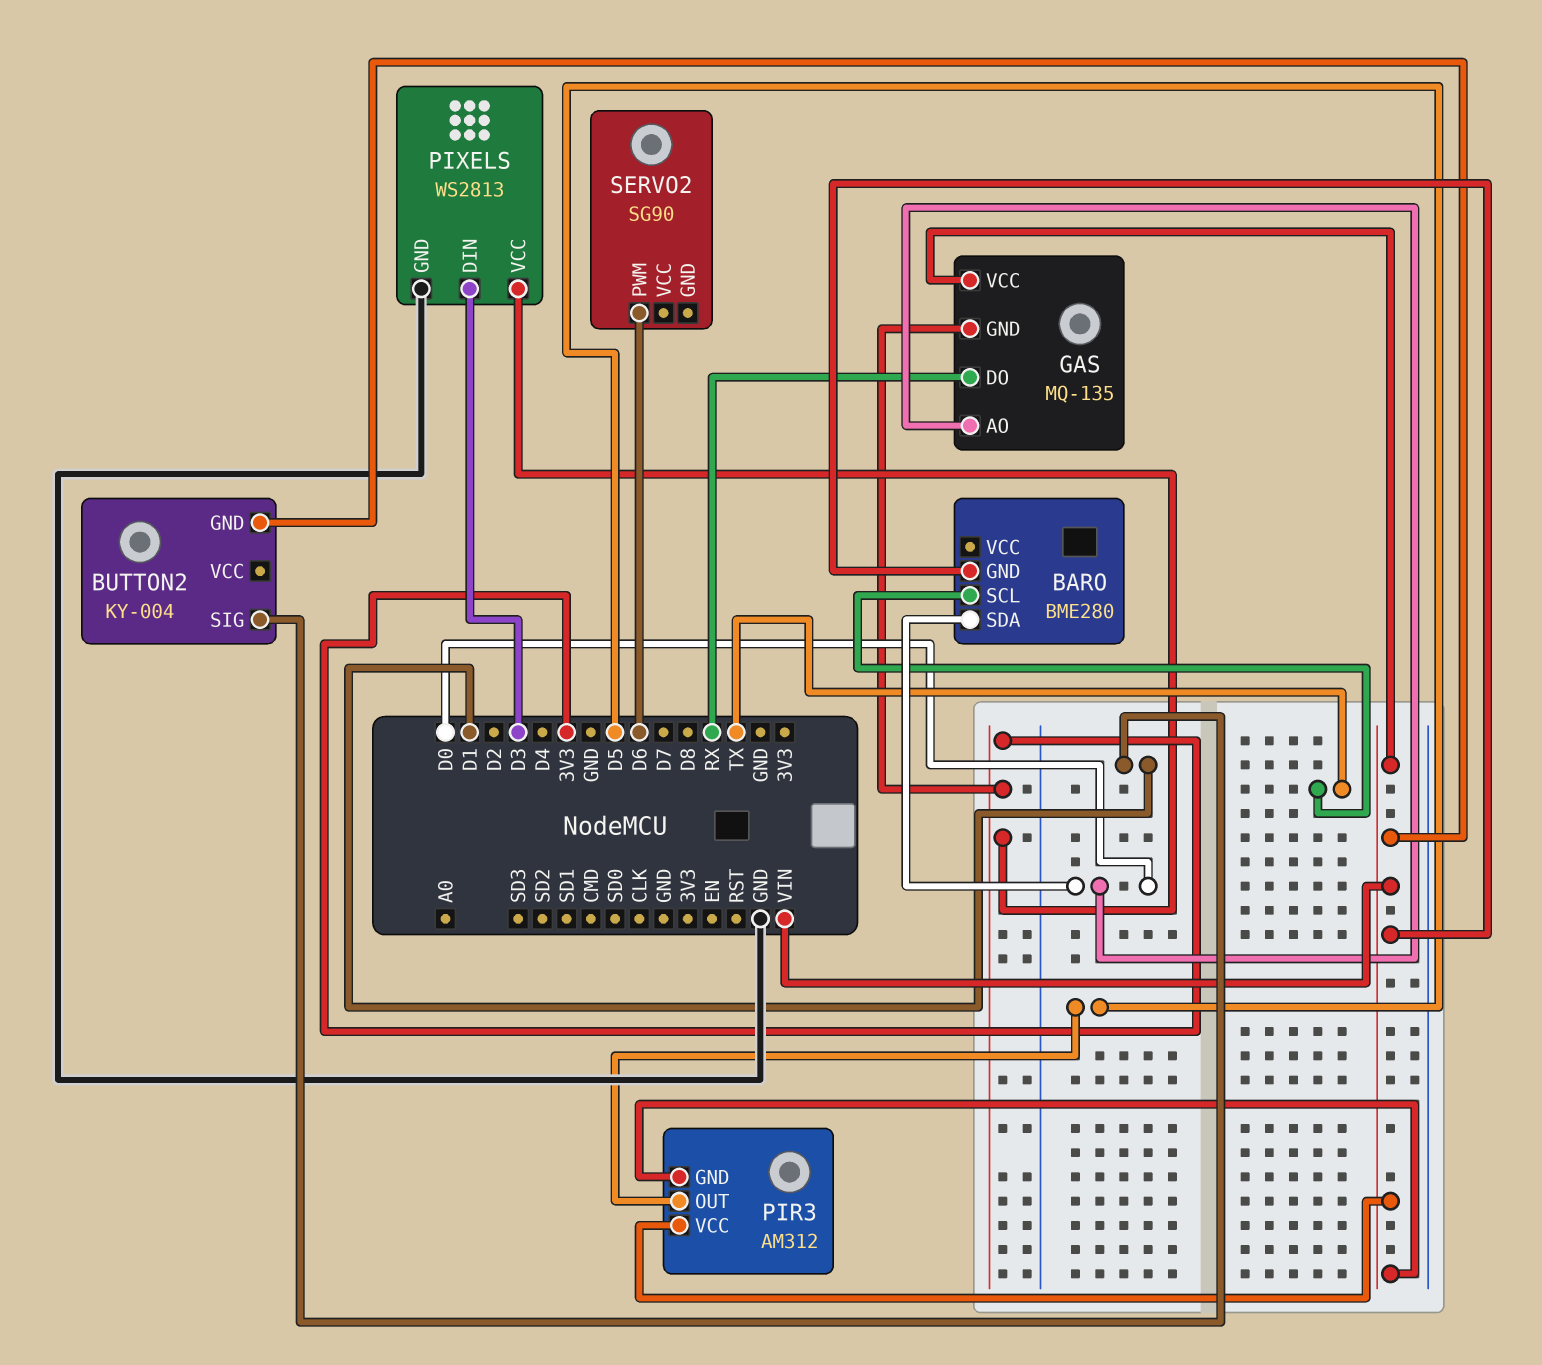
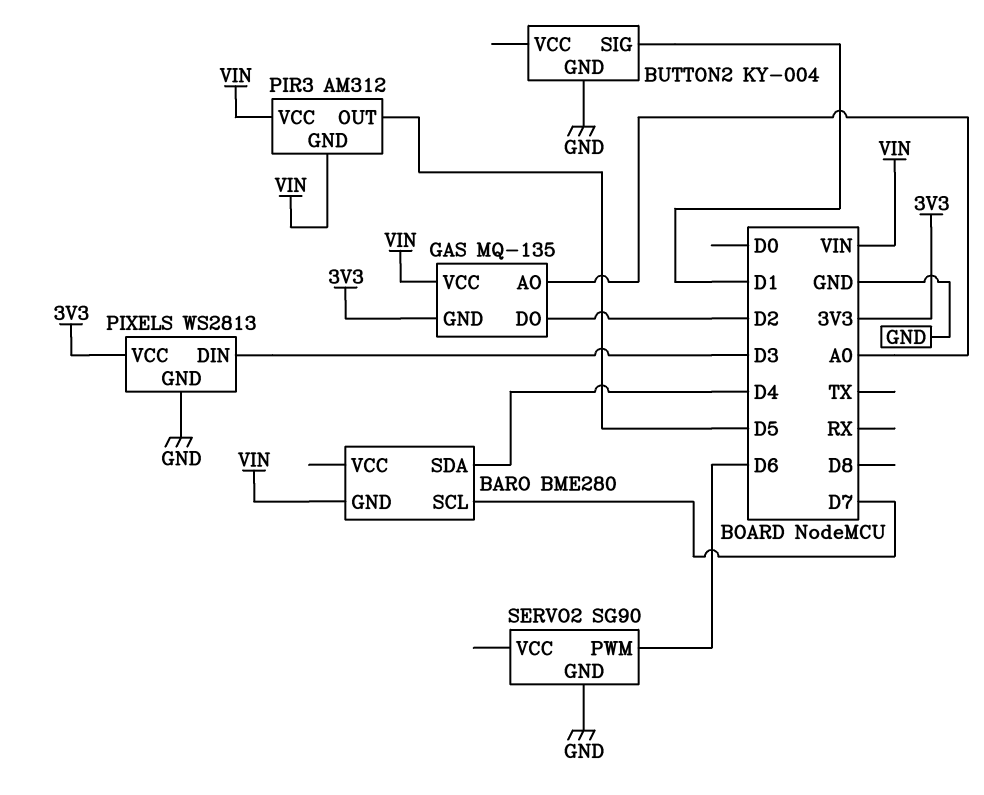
BARO pin SCL: TX -> D7
BARO pin SDA: D0 -> D4
BUTTON2 pin GND: VIN -> GND
GAS pin AO: D0 -> A0
GAS pin DO: RX -> D2
SERVO2 pin GND: none -> GND

